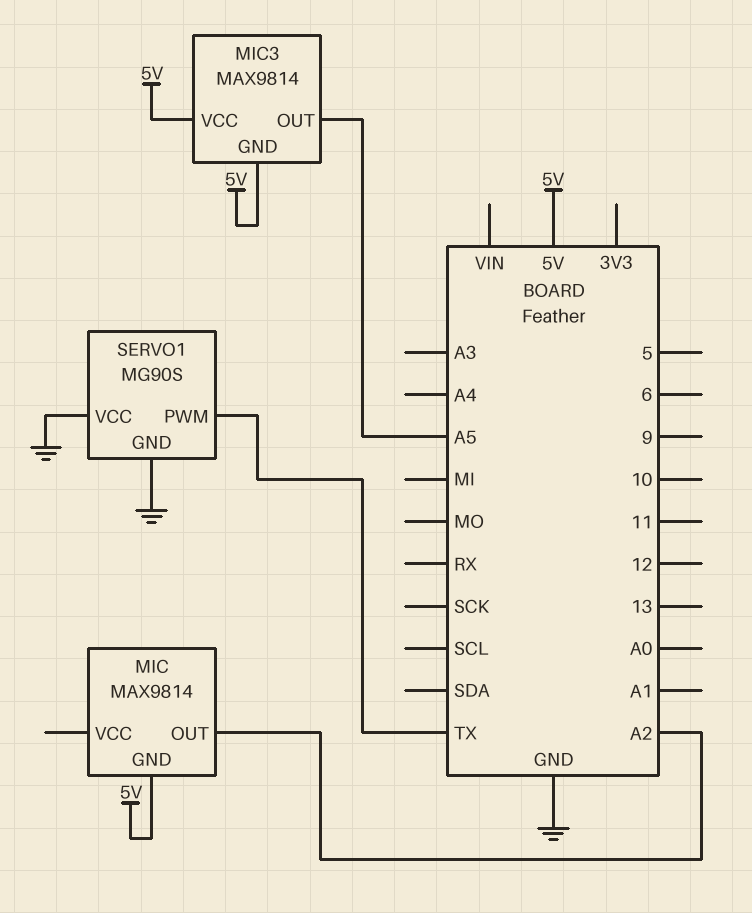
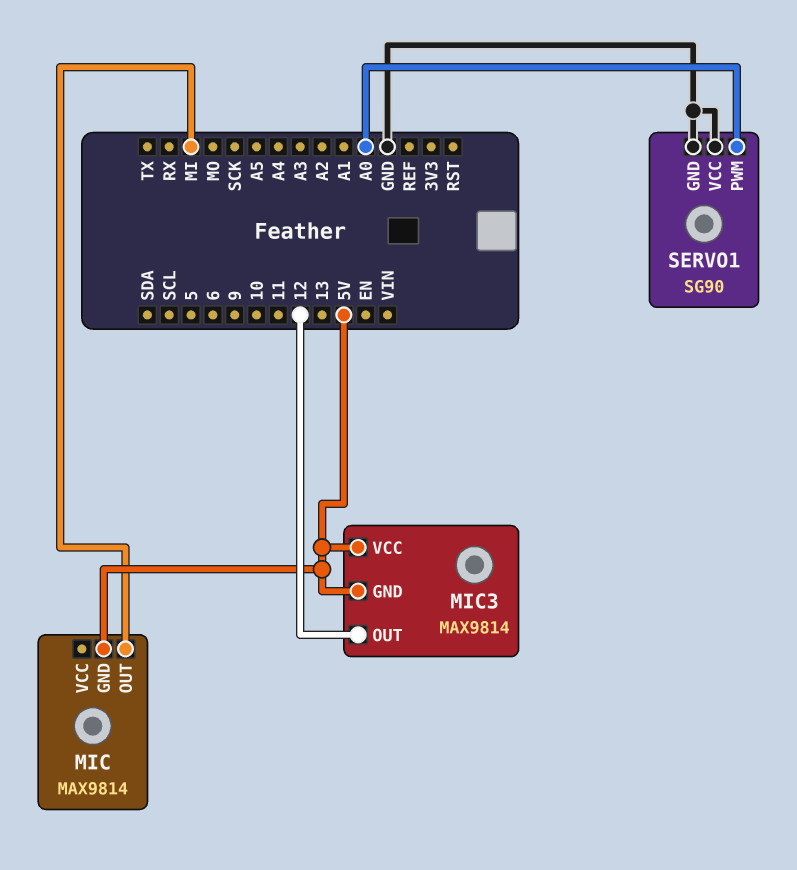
MIC pin OUT: A2 -> MI
MIC3 pin OUT: A5 -> 12
SERVO1: MG90S -> SG90
SERVO1 pin PWM: TX -> A0

